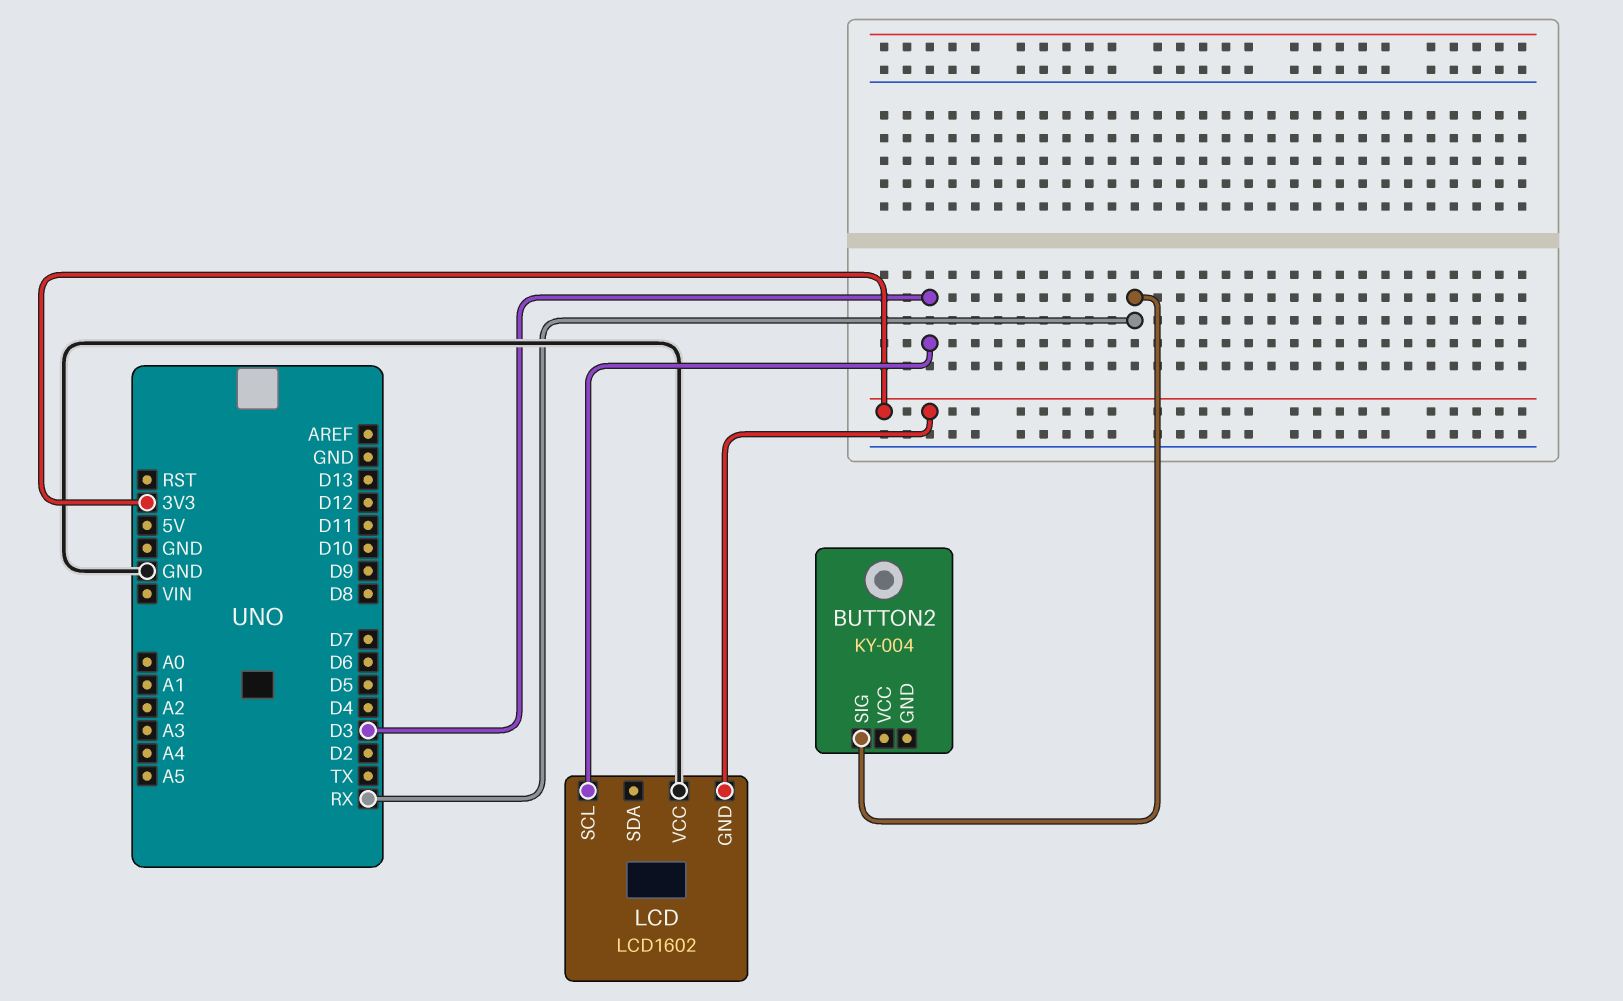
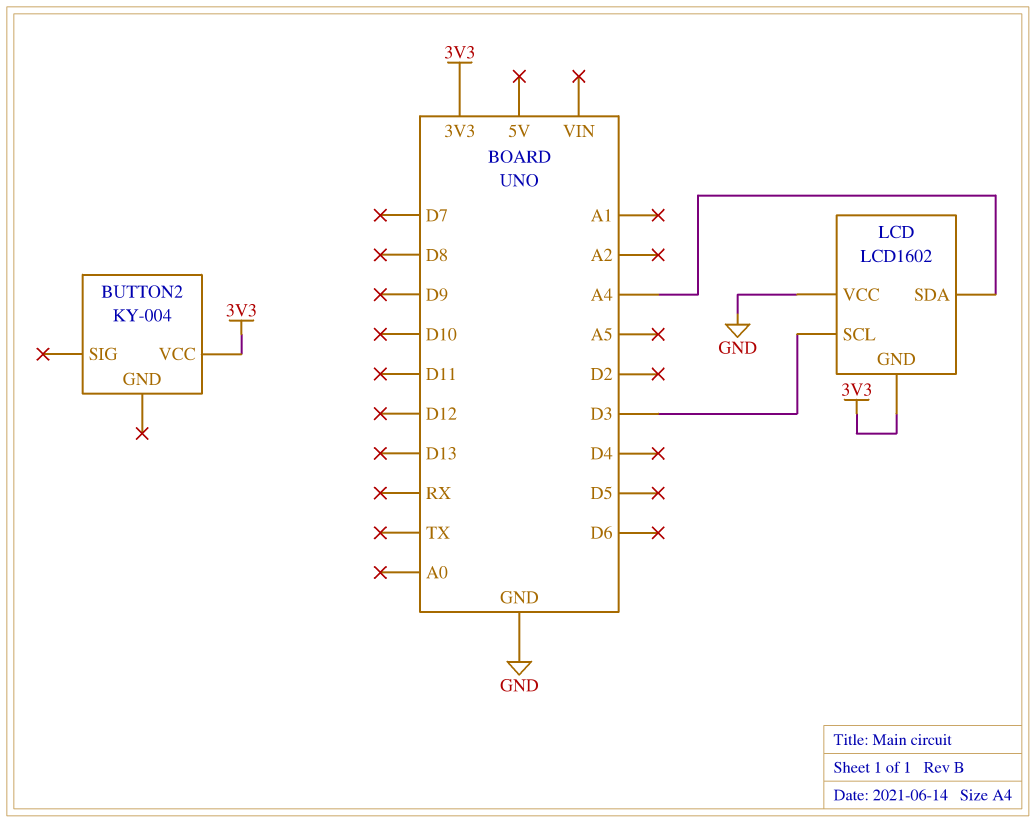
BUTTON2 pin SIG: RX -> none
BUTTON2 pin VCC: none -> 3V3
LCD pin SDA: none -> A4

